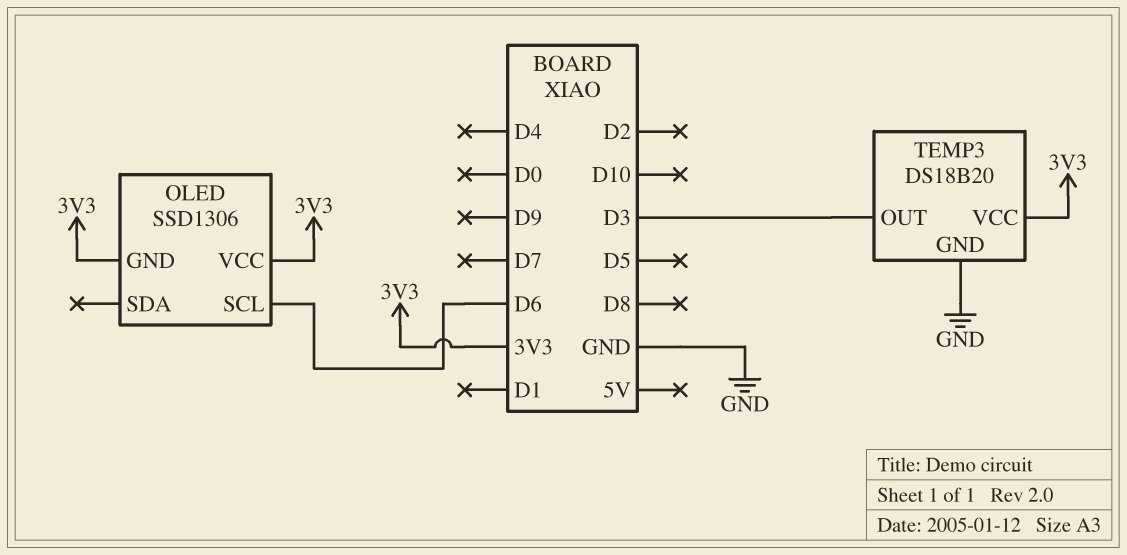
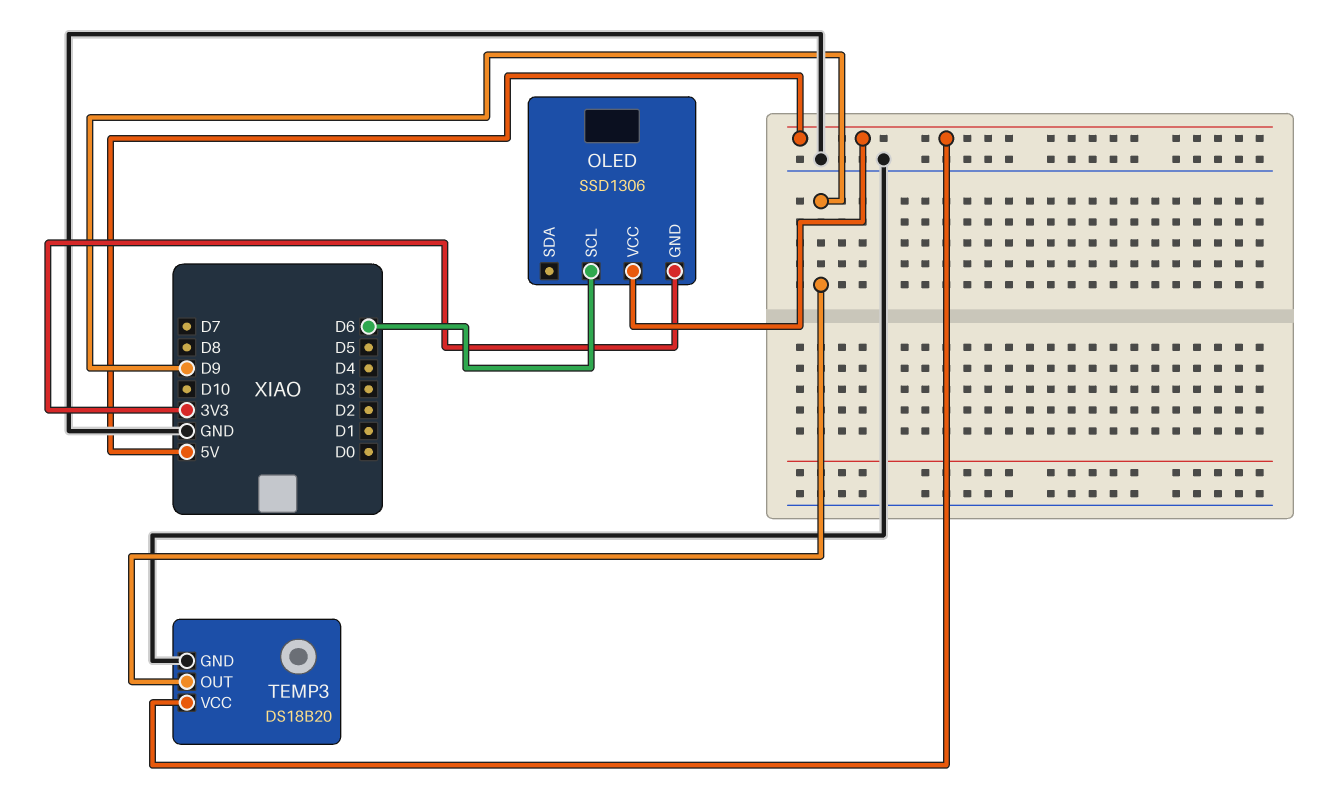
OLED pin VCC: 3V3 -> 5V
TEMP3 pin OUT: D3 -> D9
TEMP3 pin VCC: 3V3 -> 5V

